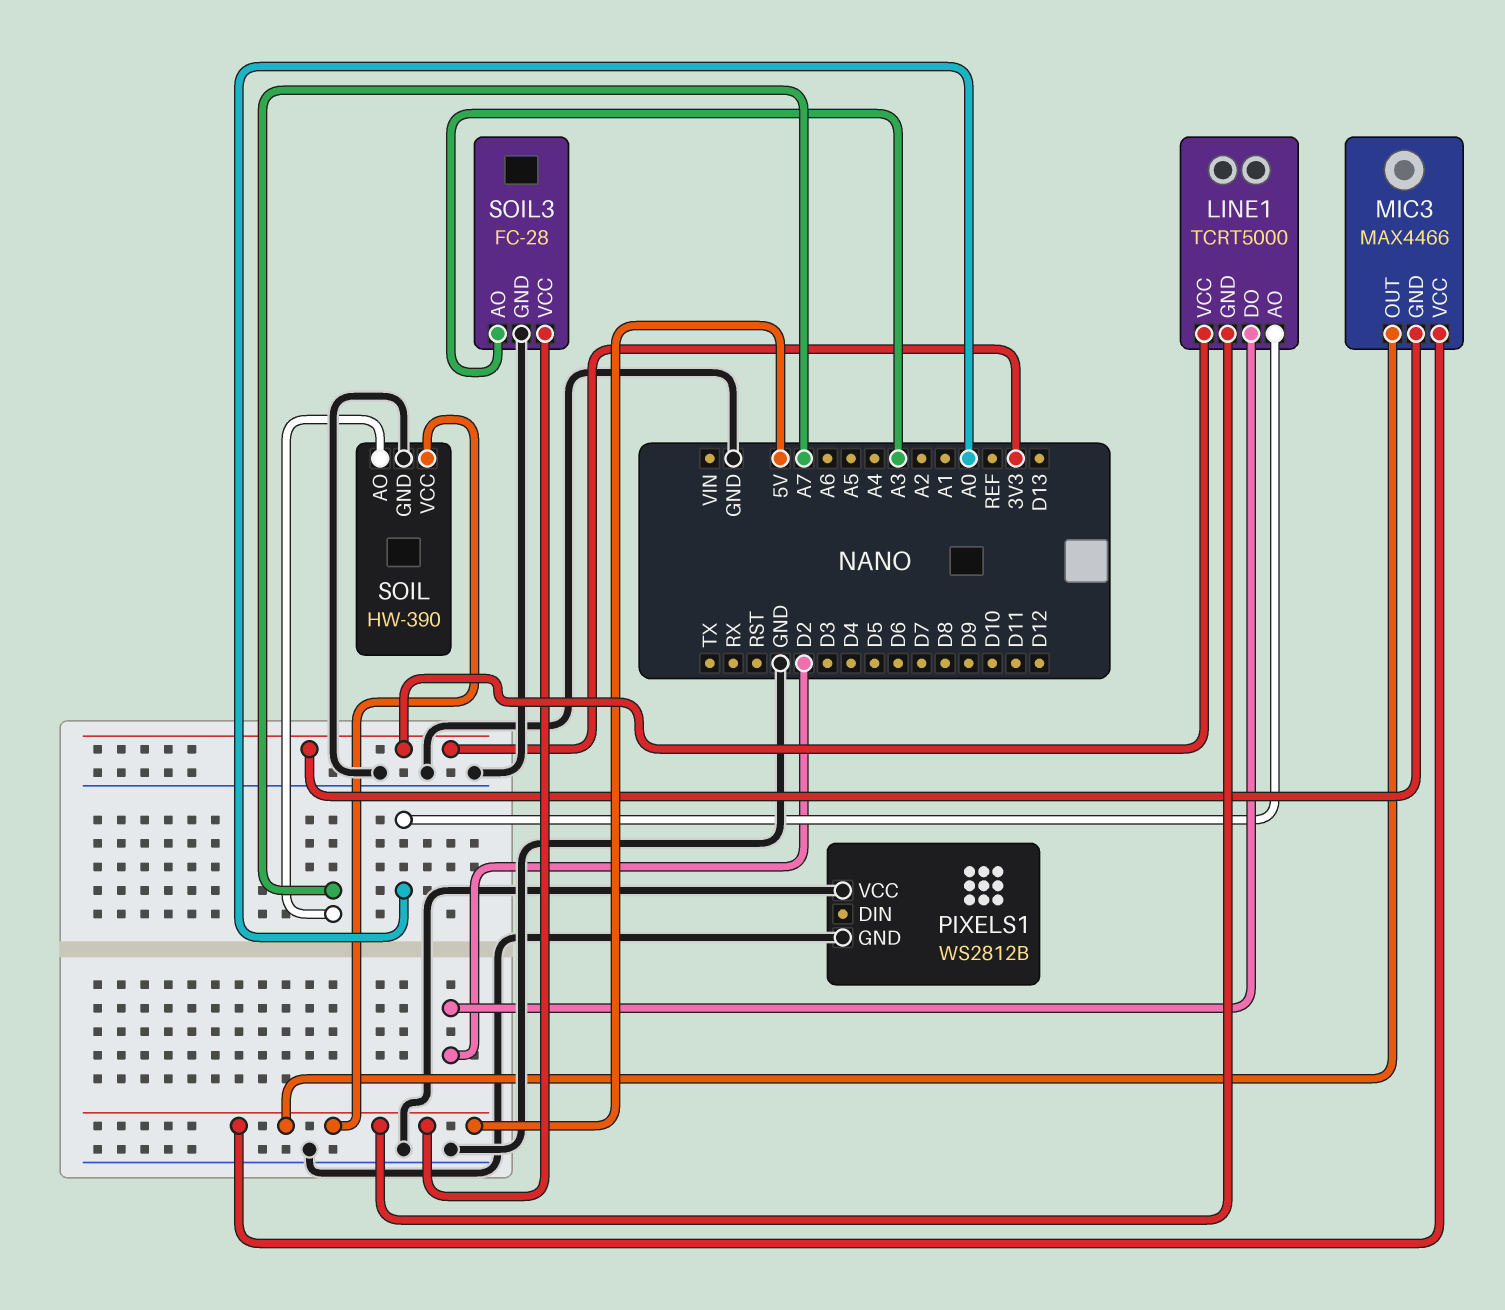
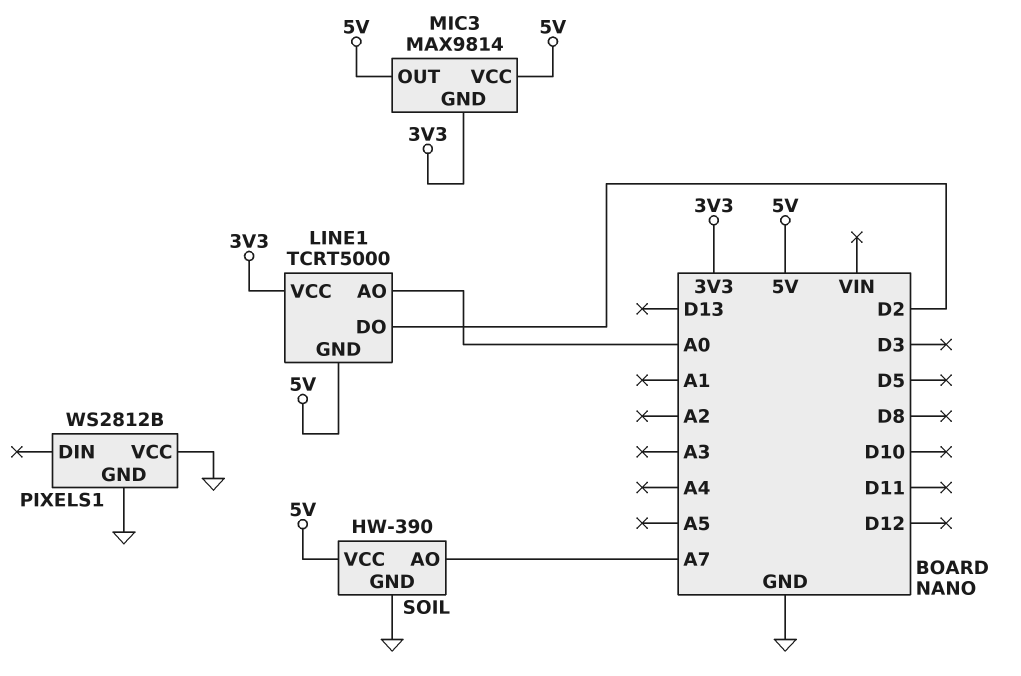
MIC3: MAX4466 -> MAX9814
SOIL3: FC-28 -> none
SOIL3 pin AO: A3 -> none
SOIL3 pin GND: GND -> none
SOIL3 pin VCC: 5V -> none

